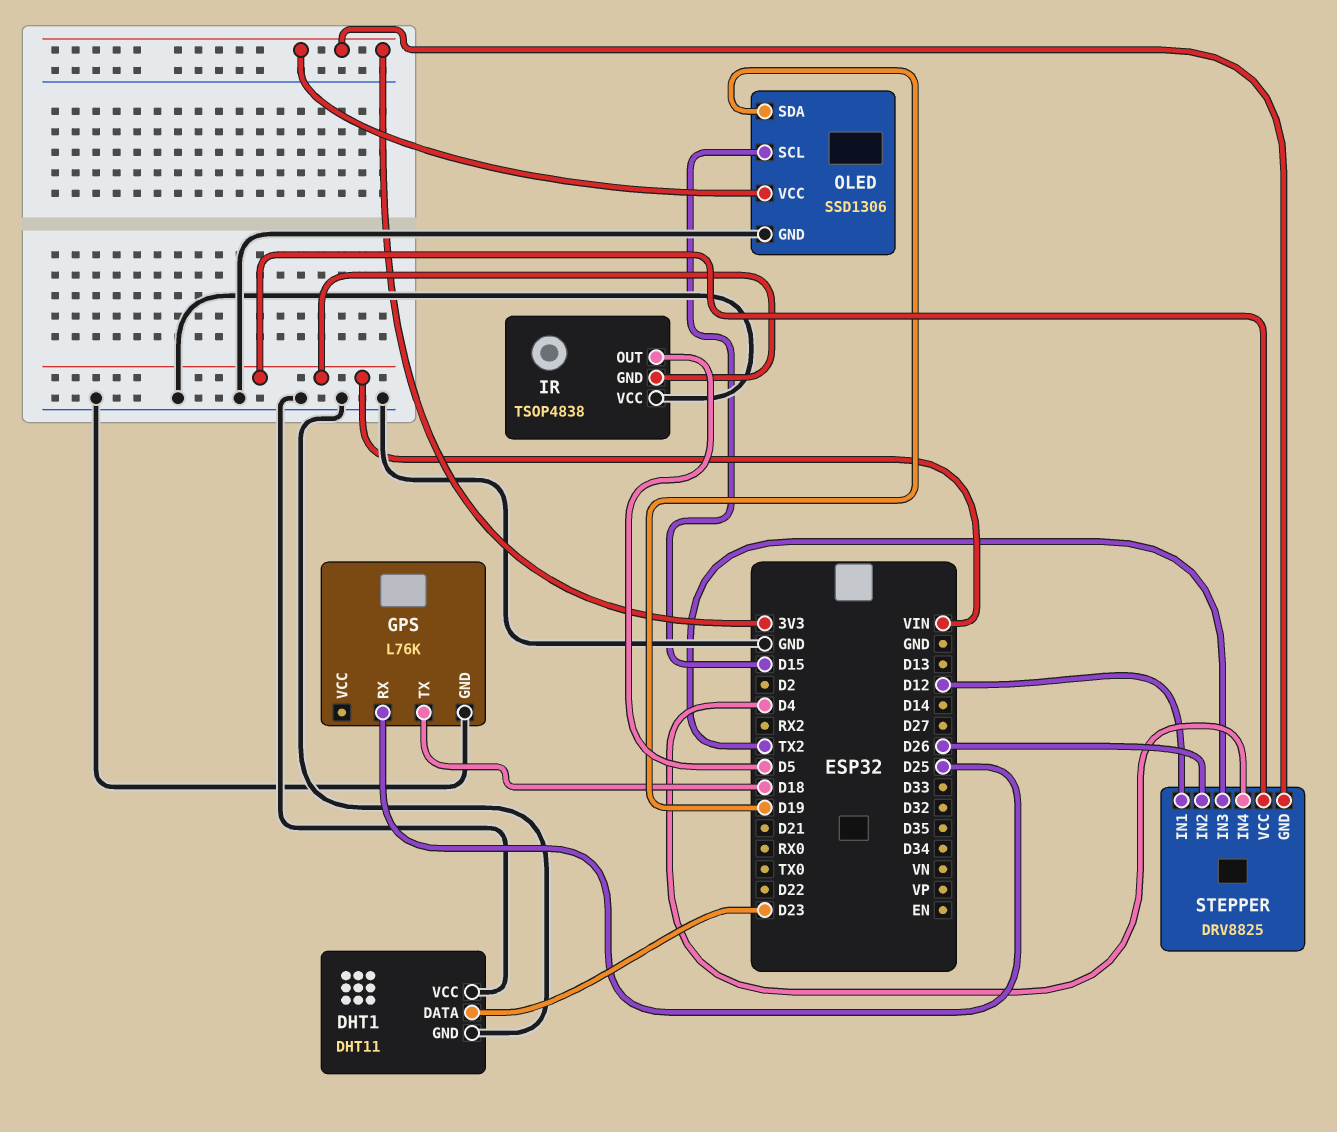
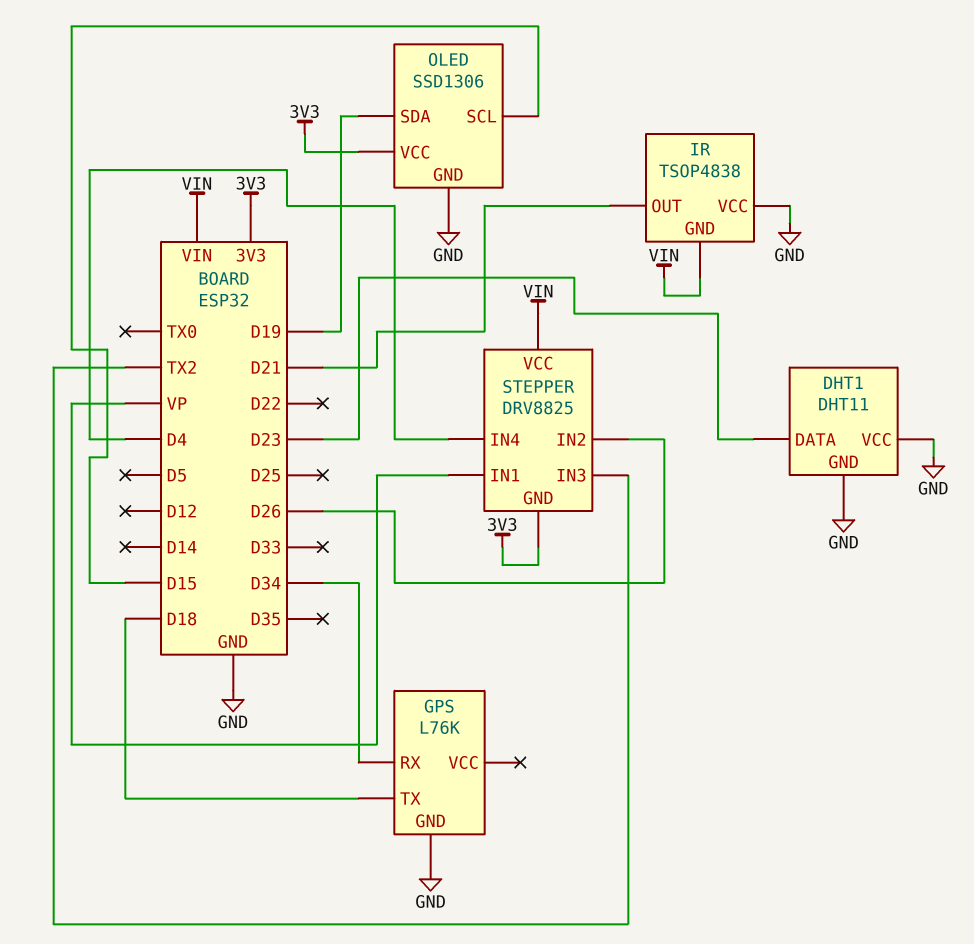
GPS pin RX: D25 -> D34
IR pin OUT: D5 -> D21
STEPPER pin IN1: D12 -> VP

